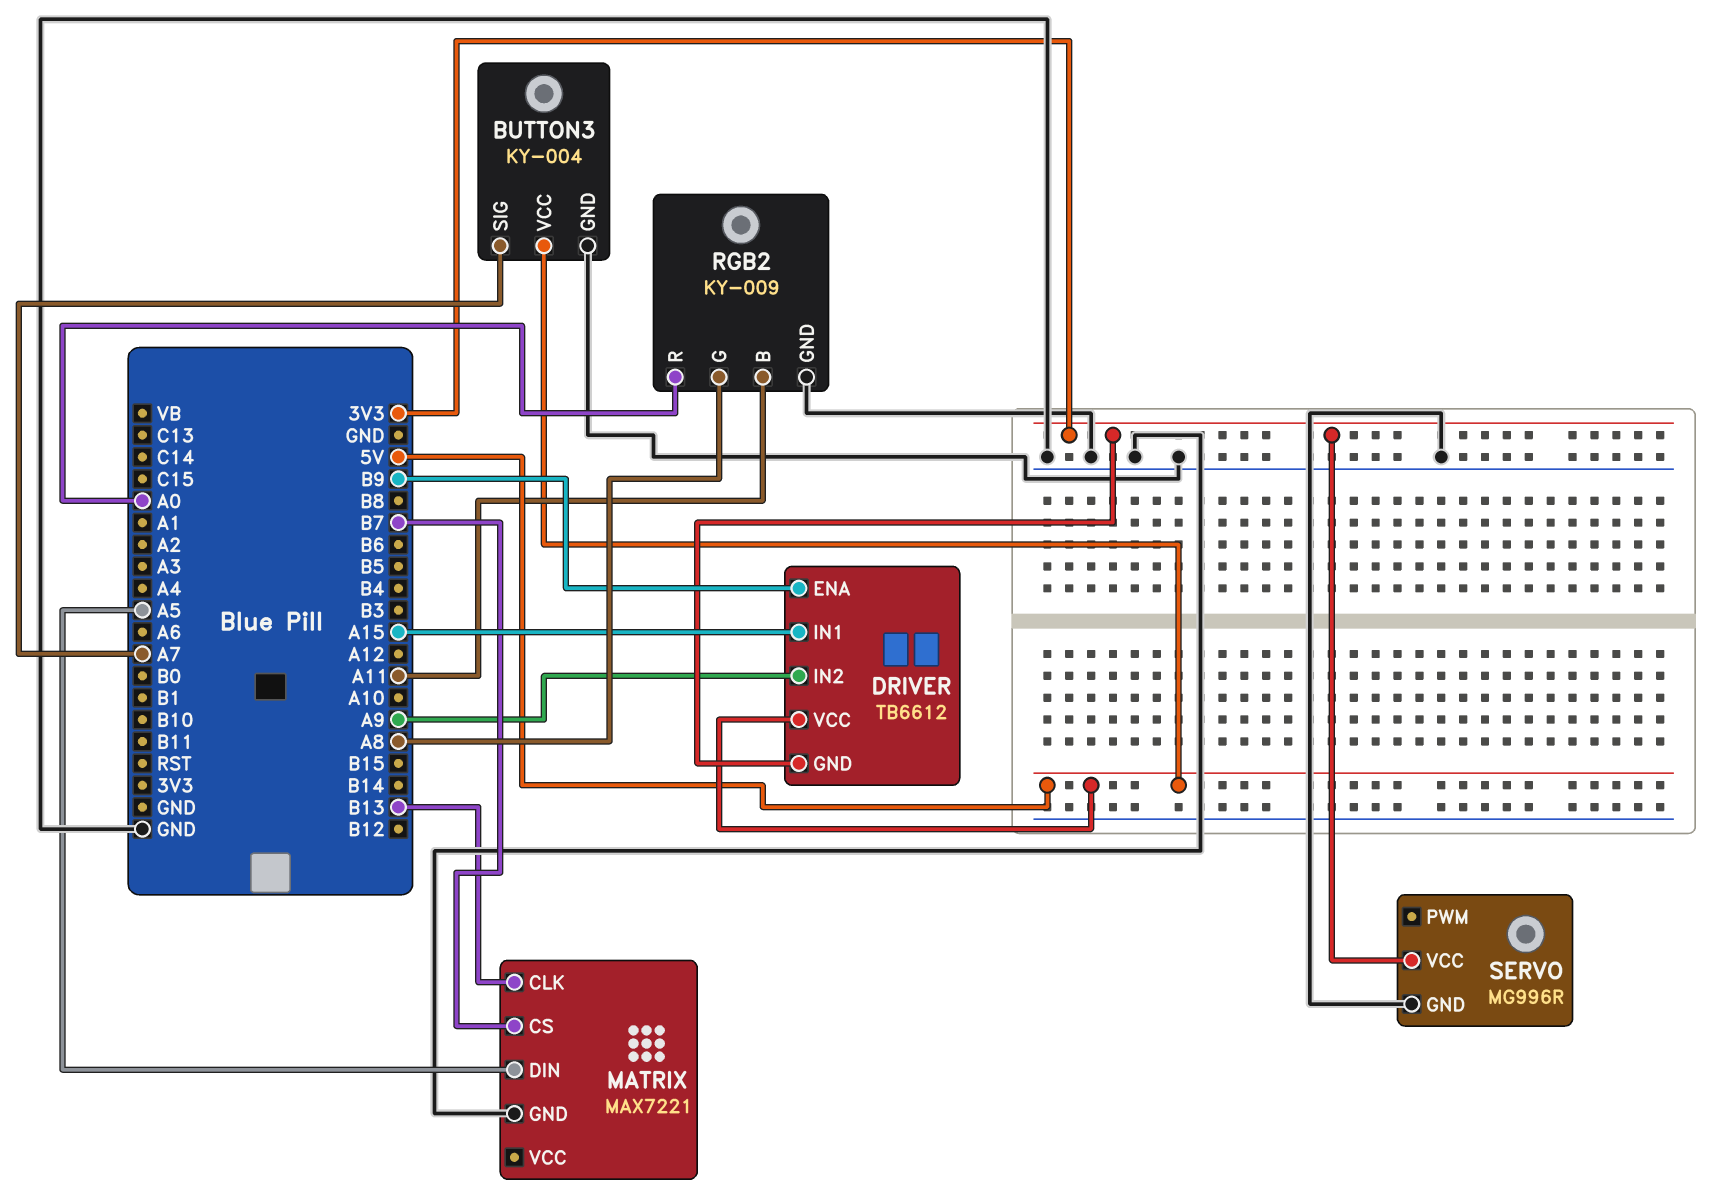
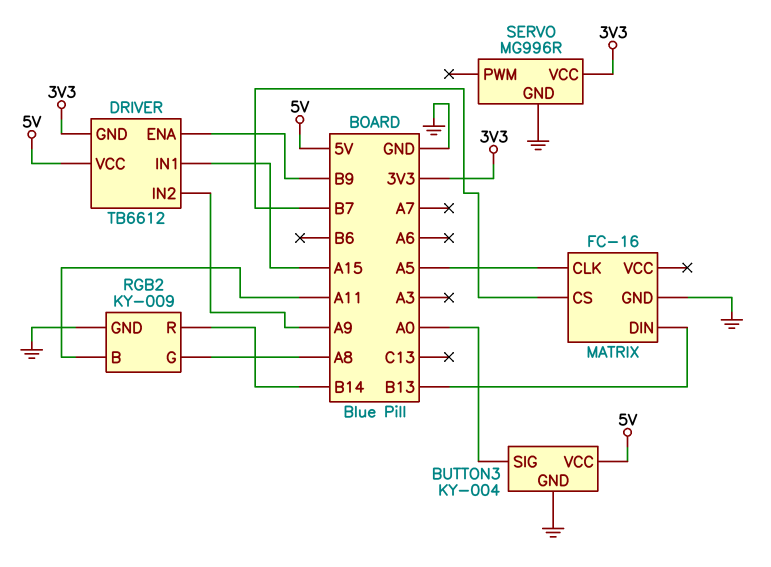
BUTTON3 pin SIG: A7 -> A0
MATRIX: MAX7221 -> FC-16
MATRIX pin CLK: B13 -> A5
MATRIX pin DIN: A5 -> B13
RGB2 pin R: A0 -> B14

